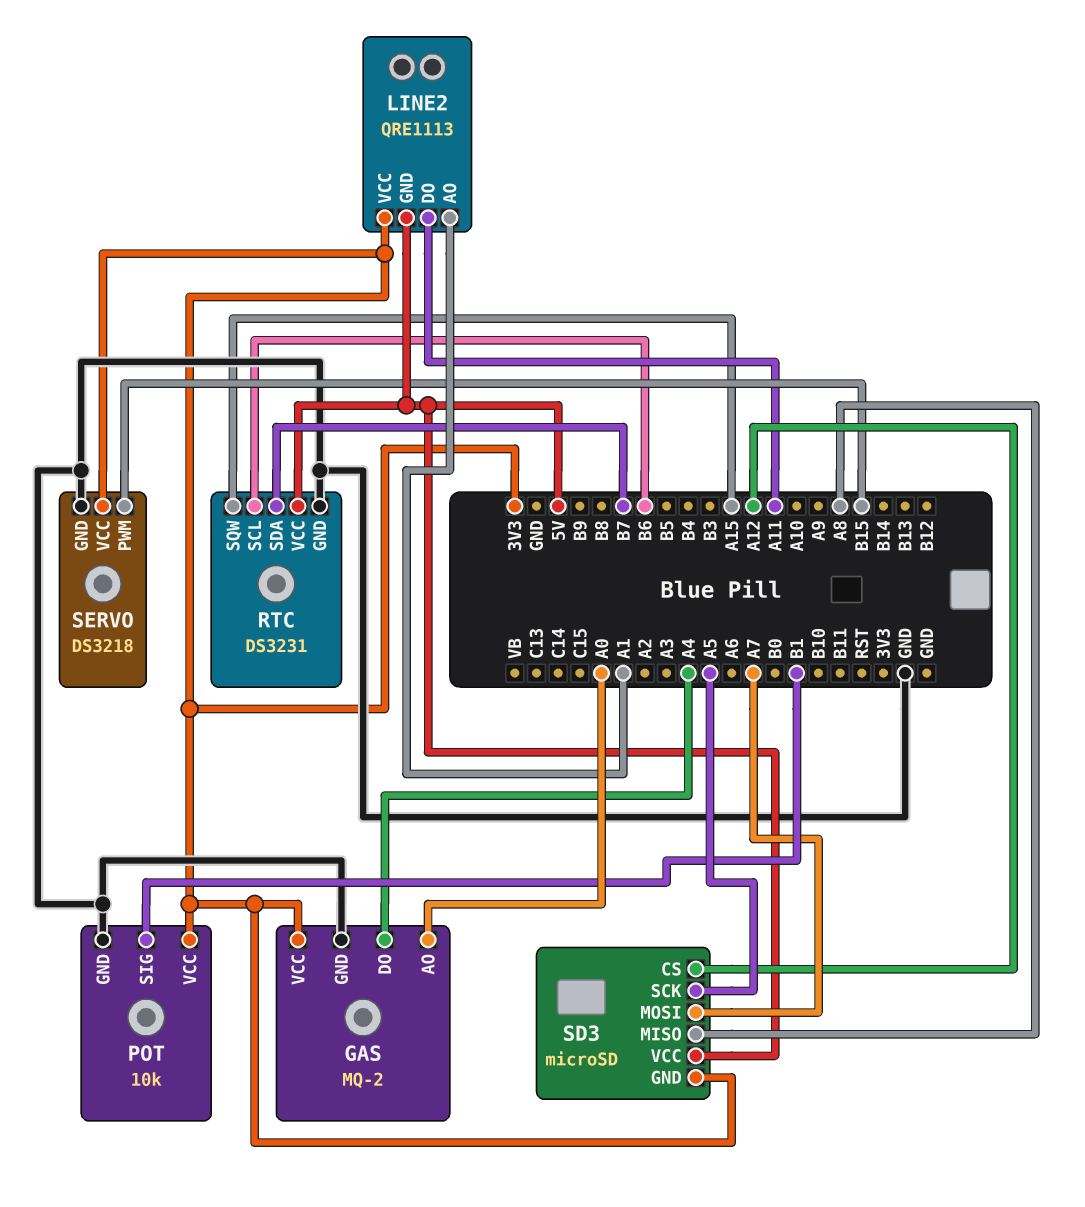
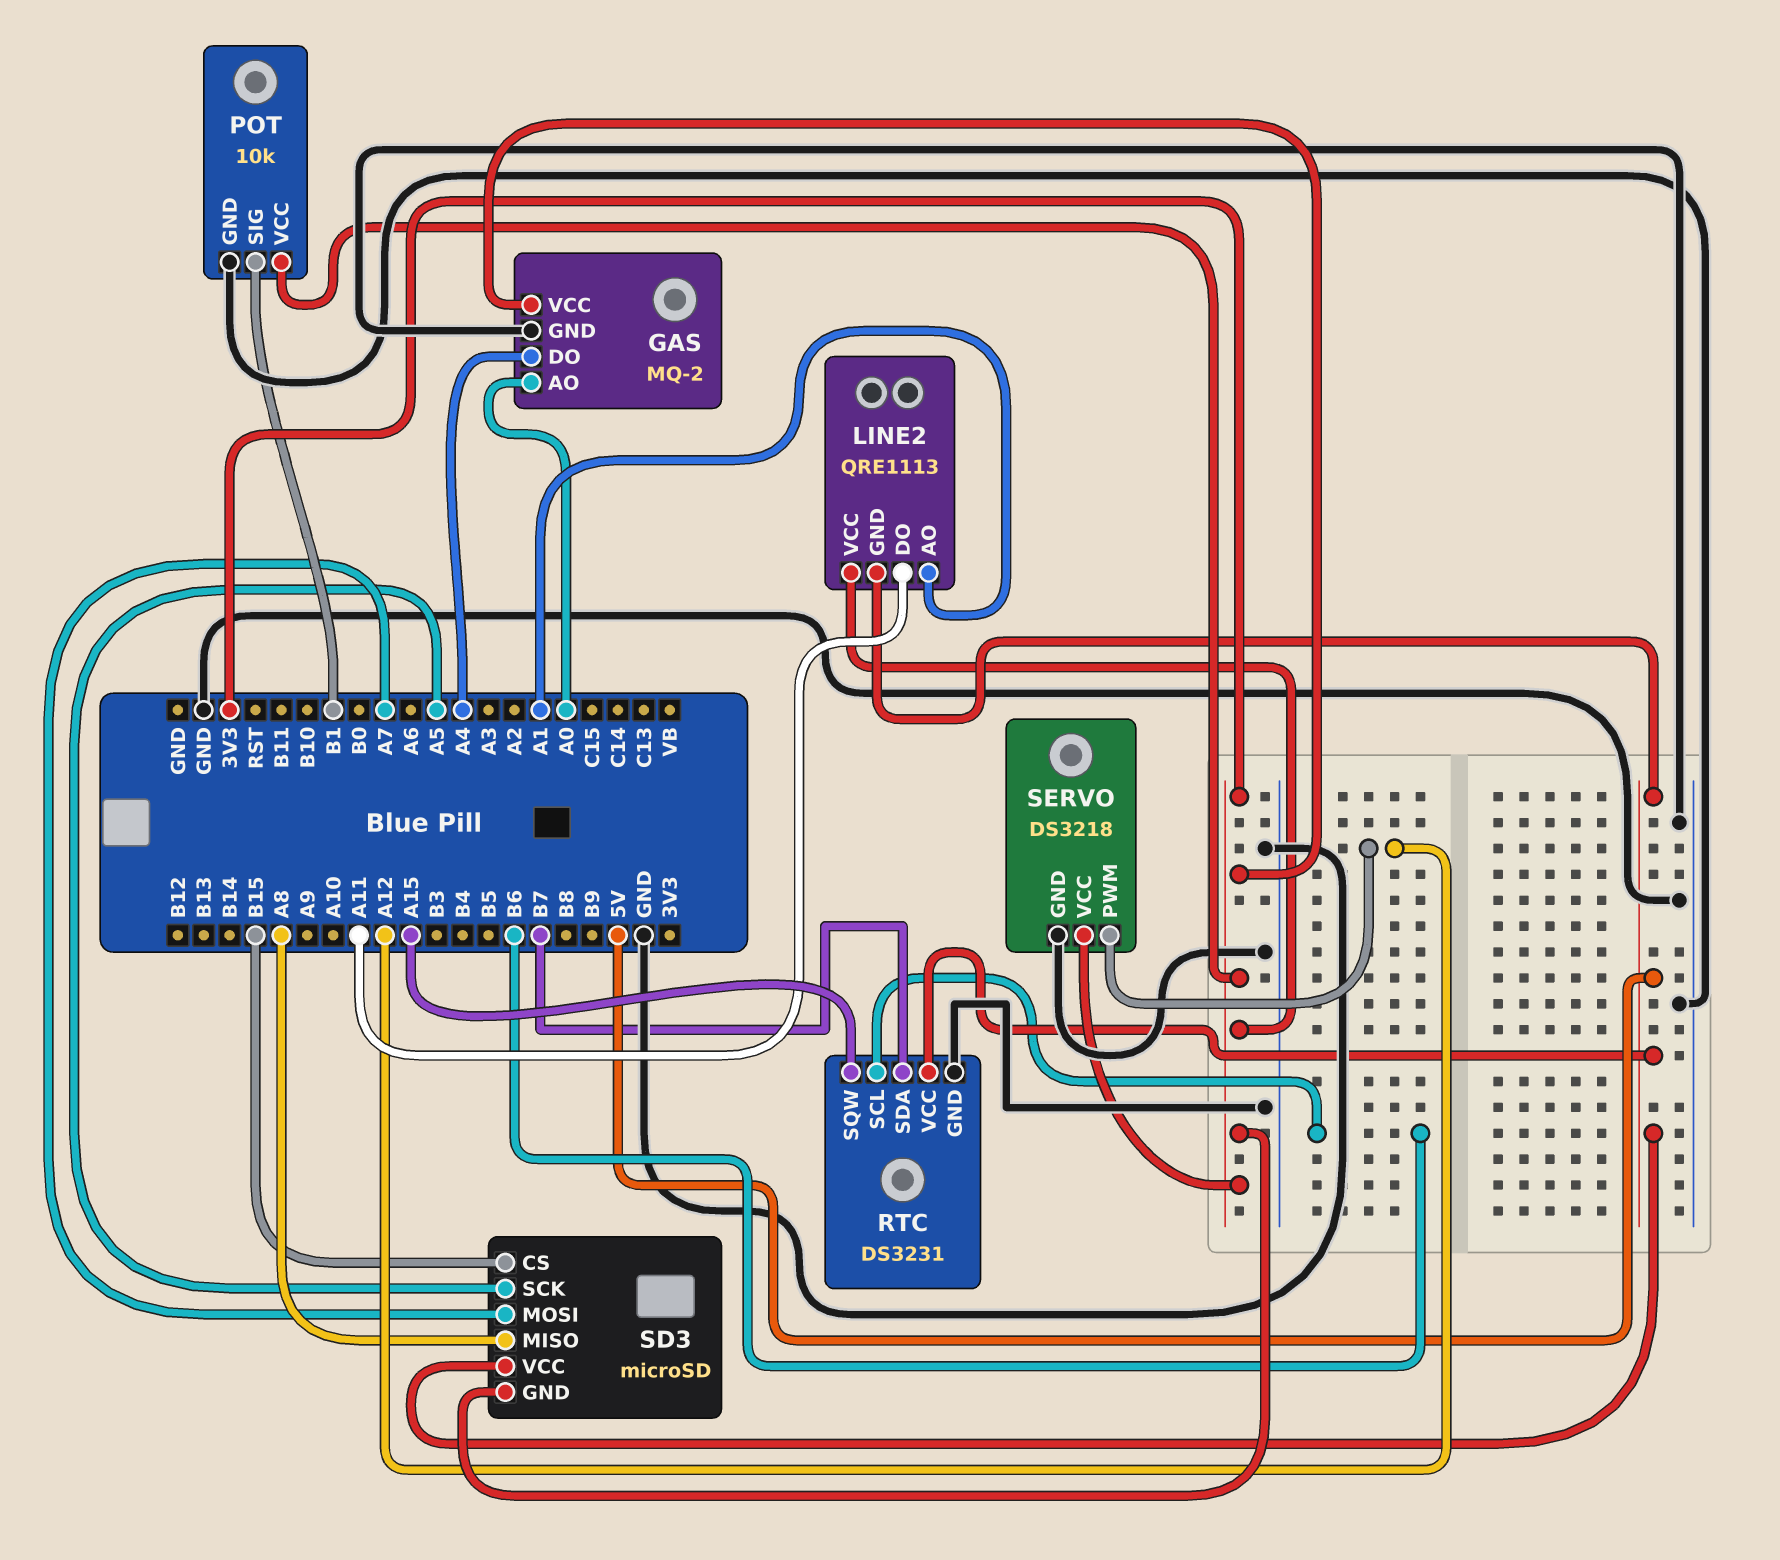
SD3 pin CS: A12 -> B15
SERVO pin PWM: B15 -> A12

